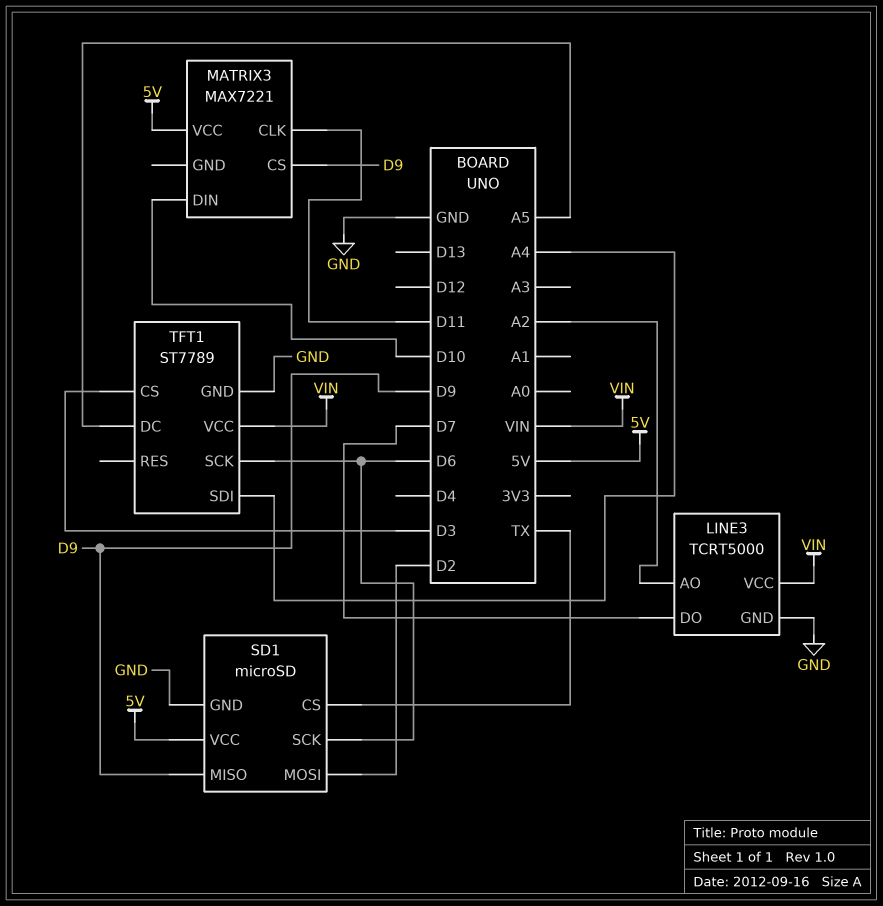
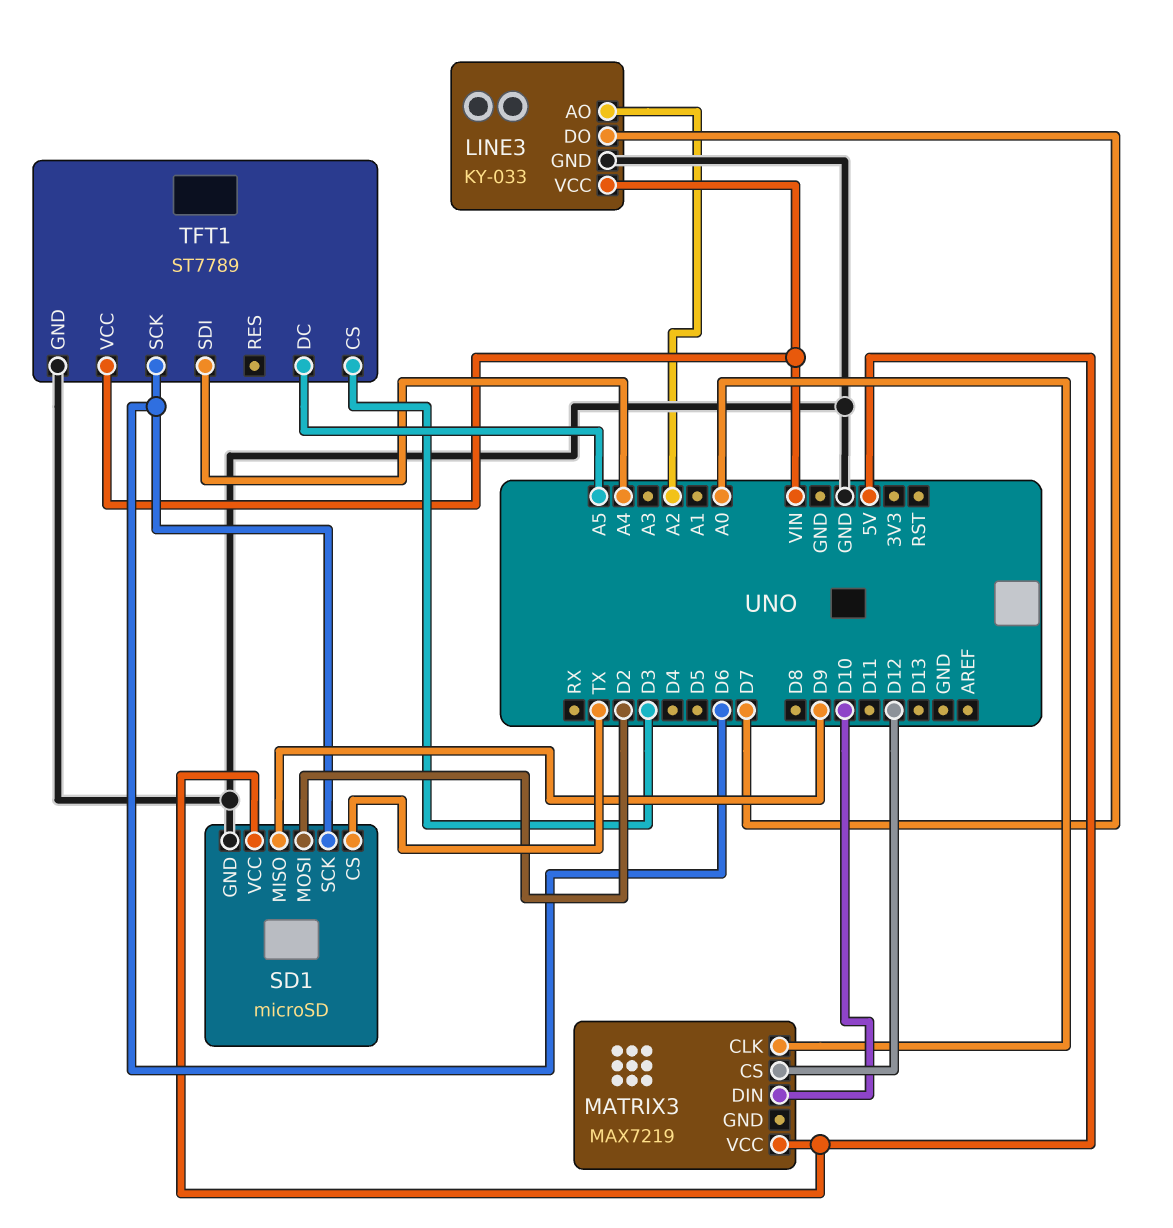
LINE3: TCRT5000 -> KY-033
MATRIX3: MAX7221 -> MAX7219
MATRIX3 pin CLK: D11 -> A0
MATRIX3 pin CS: D9 -> D12

